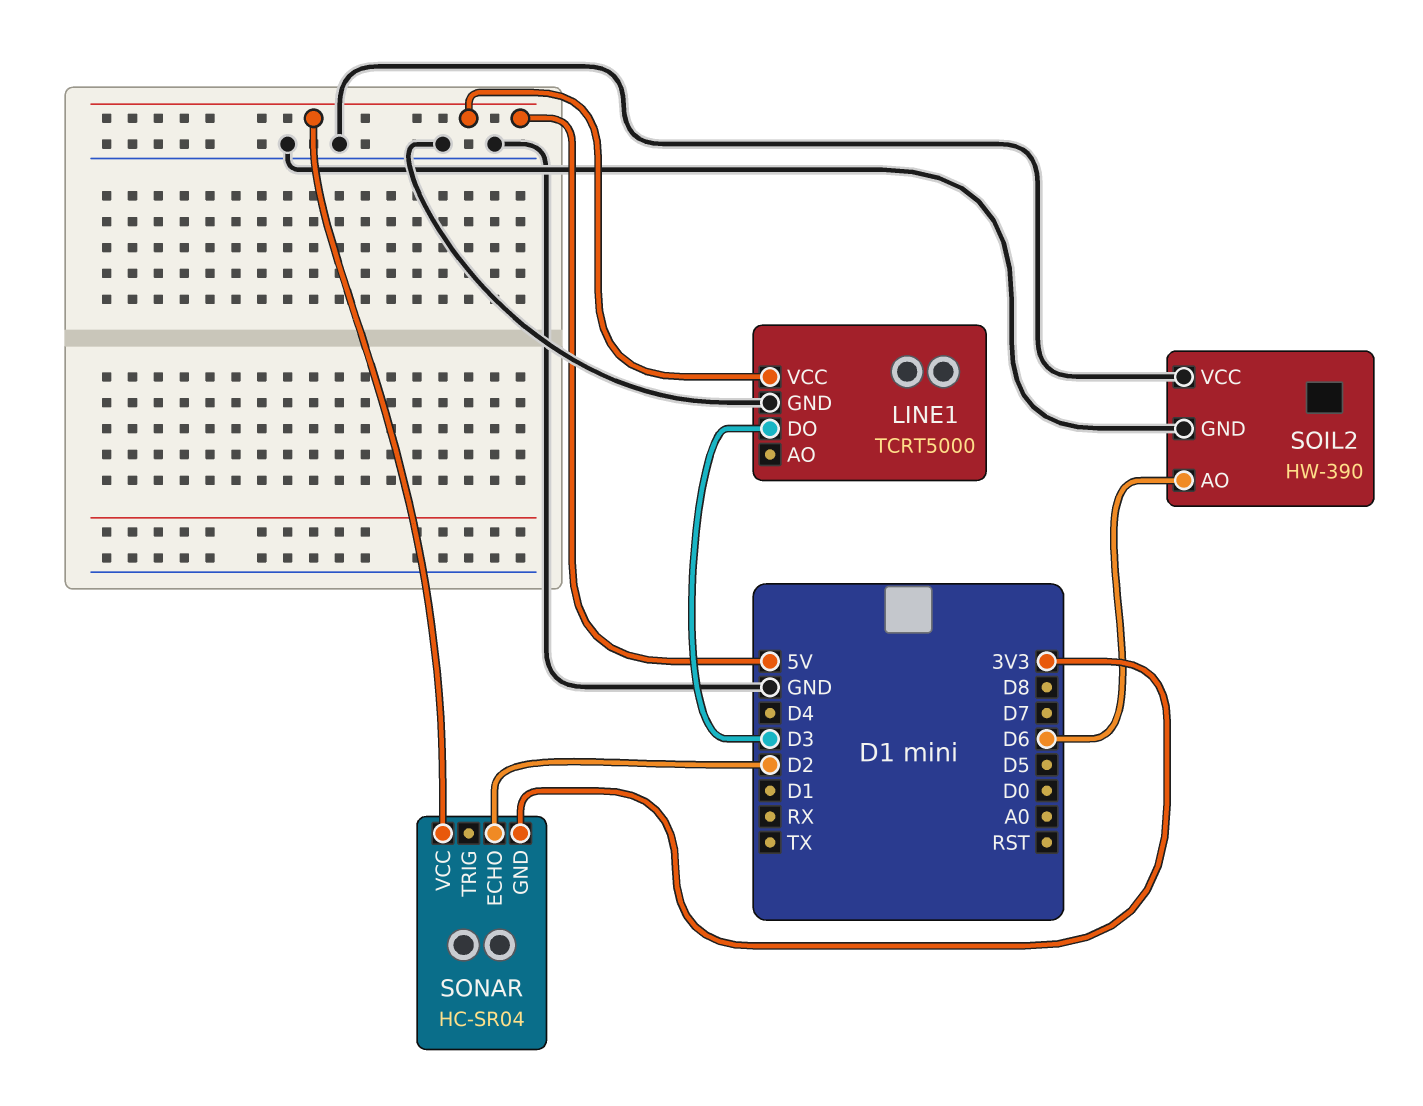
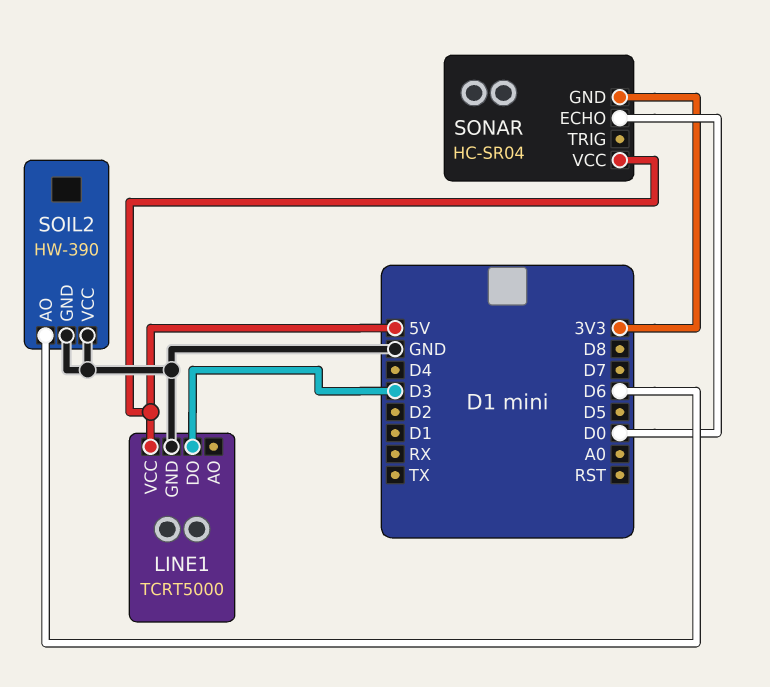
SONAR pin ECHO: D2 -> D0

